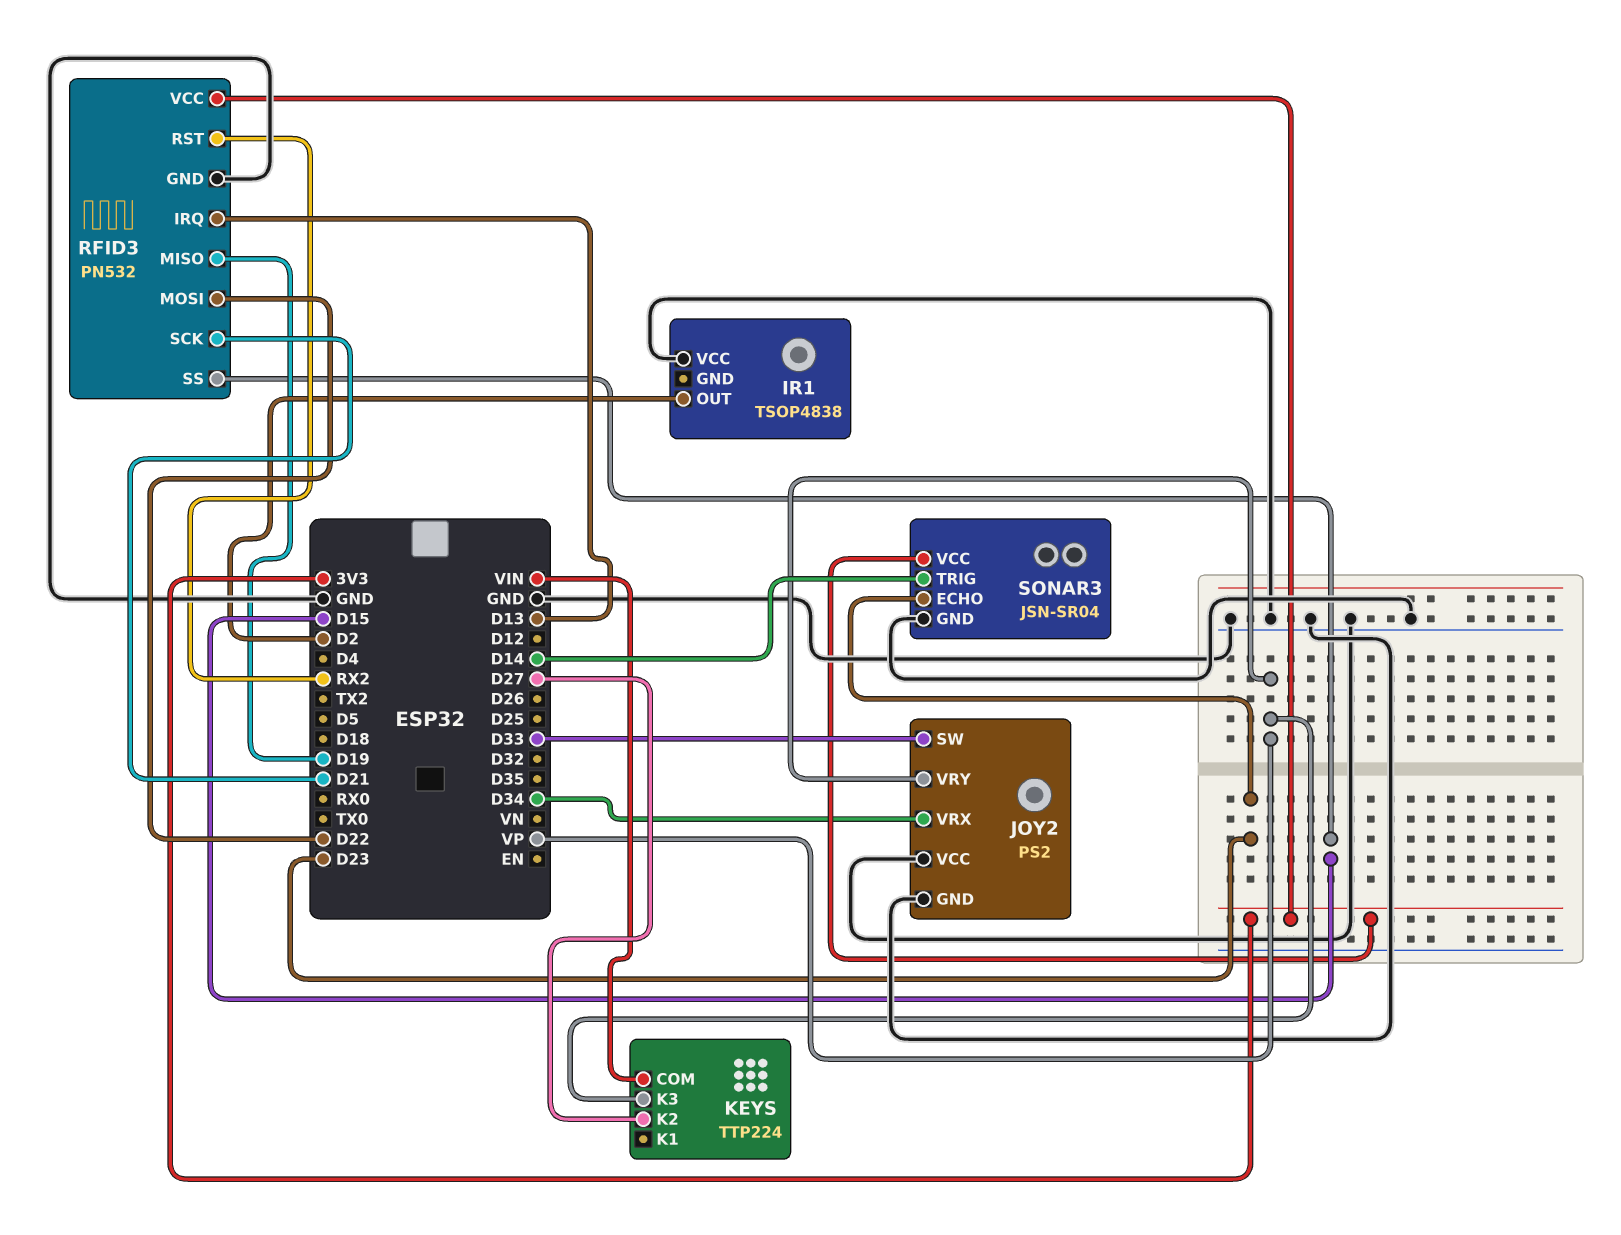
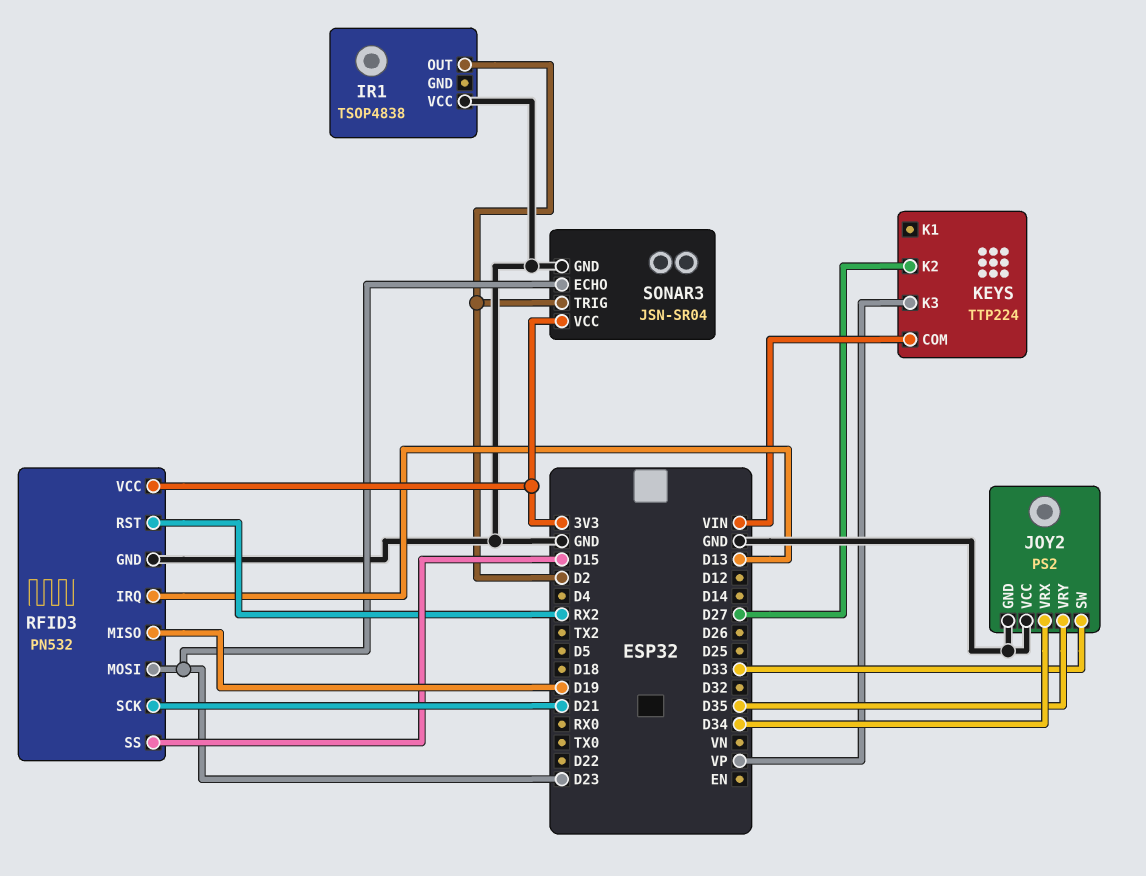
JOY2 pin VRY: VP -> D35
RFID3 pin MOSI: D22 -> D23
SONAR3 pin TRIG: D14 -> D2

